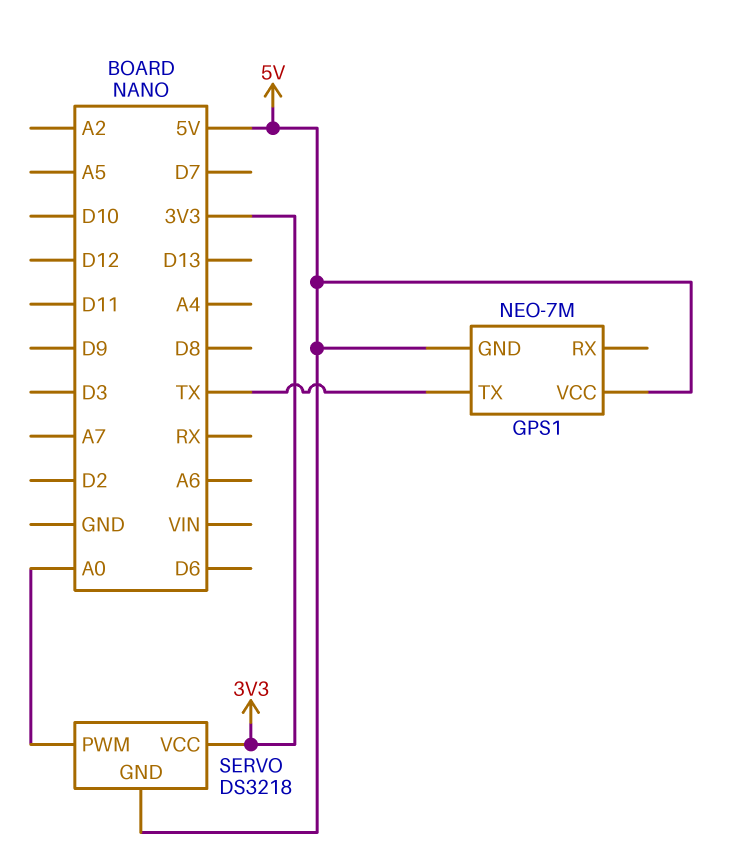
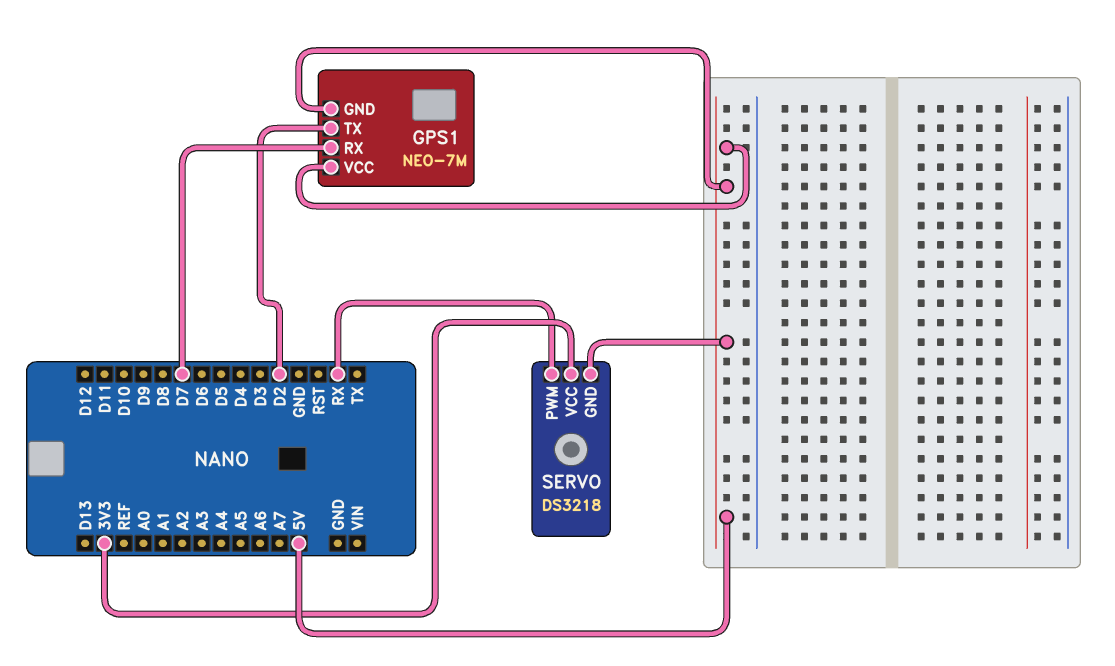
GPS1 pin RX: none -> D7
GPS1 pin TX: TX -> D2
SERVO pin PWM: A0 -> RX

